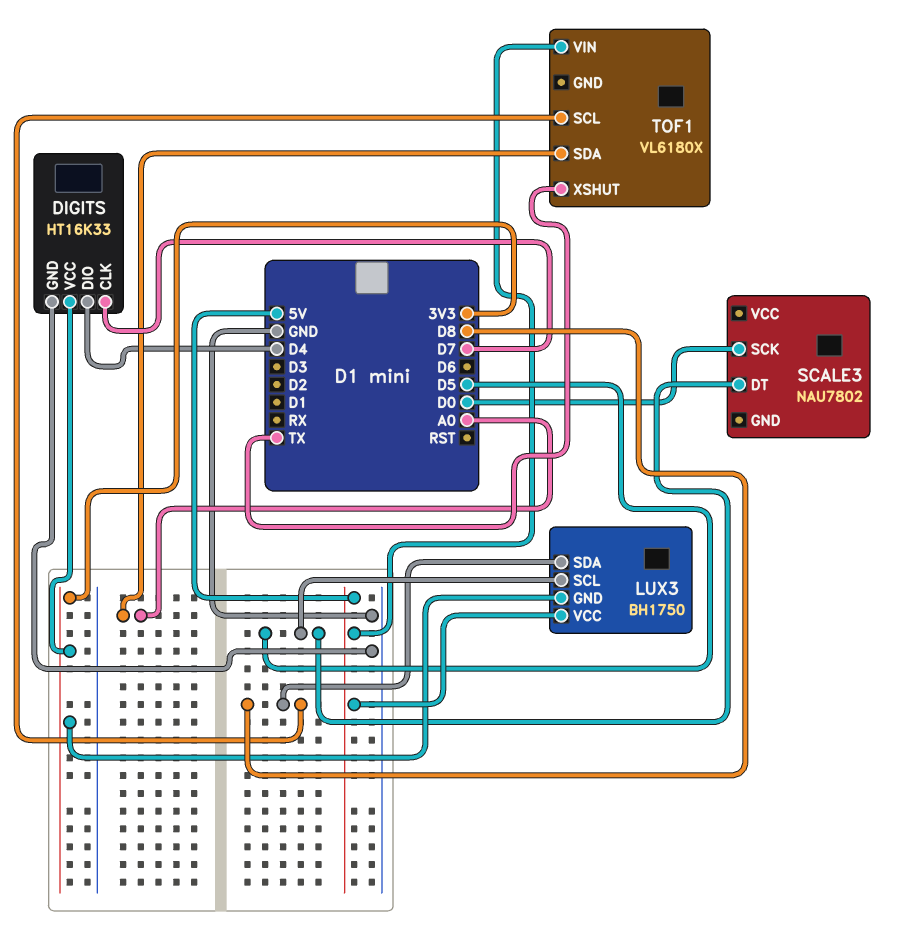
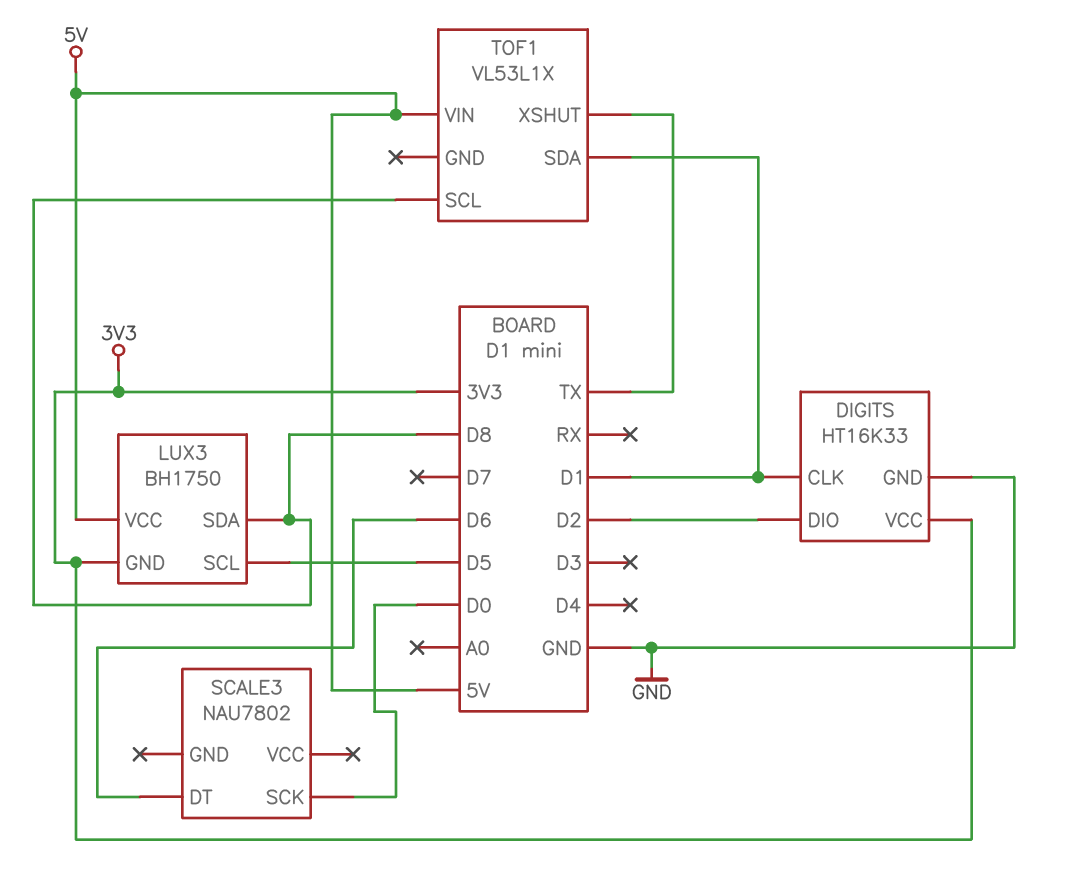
DIGITS pin CLK: D7 -> D1
DIGITS pin DIO: D4 -> D2
SCALE3 pin DT: D5 -> D6
TOF1: VL6180X -> VL53L1X
TOF1 pin SDA: A0 -> D1

